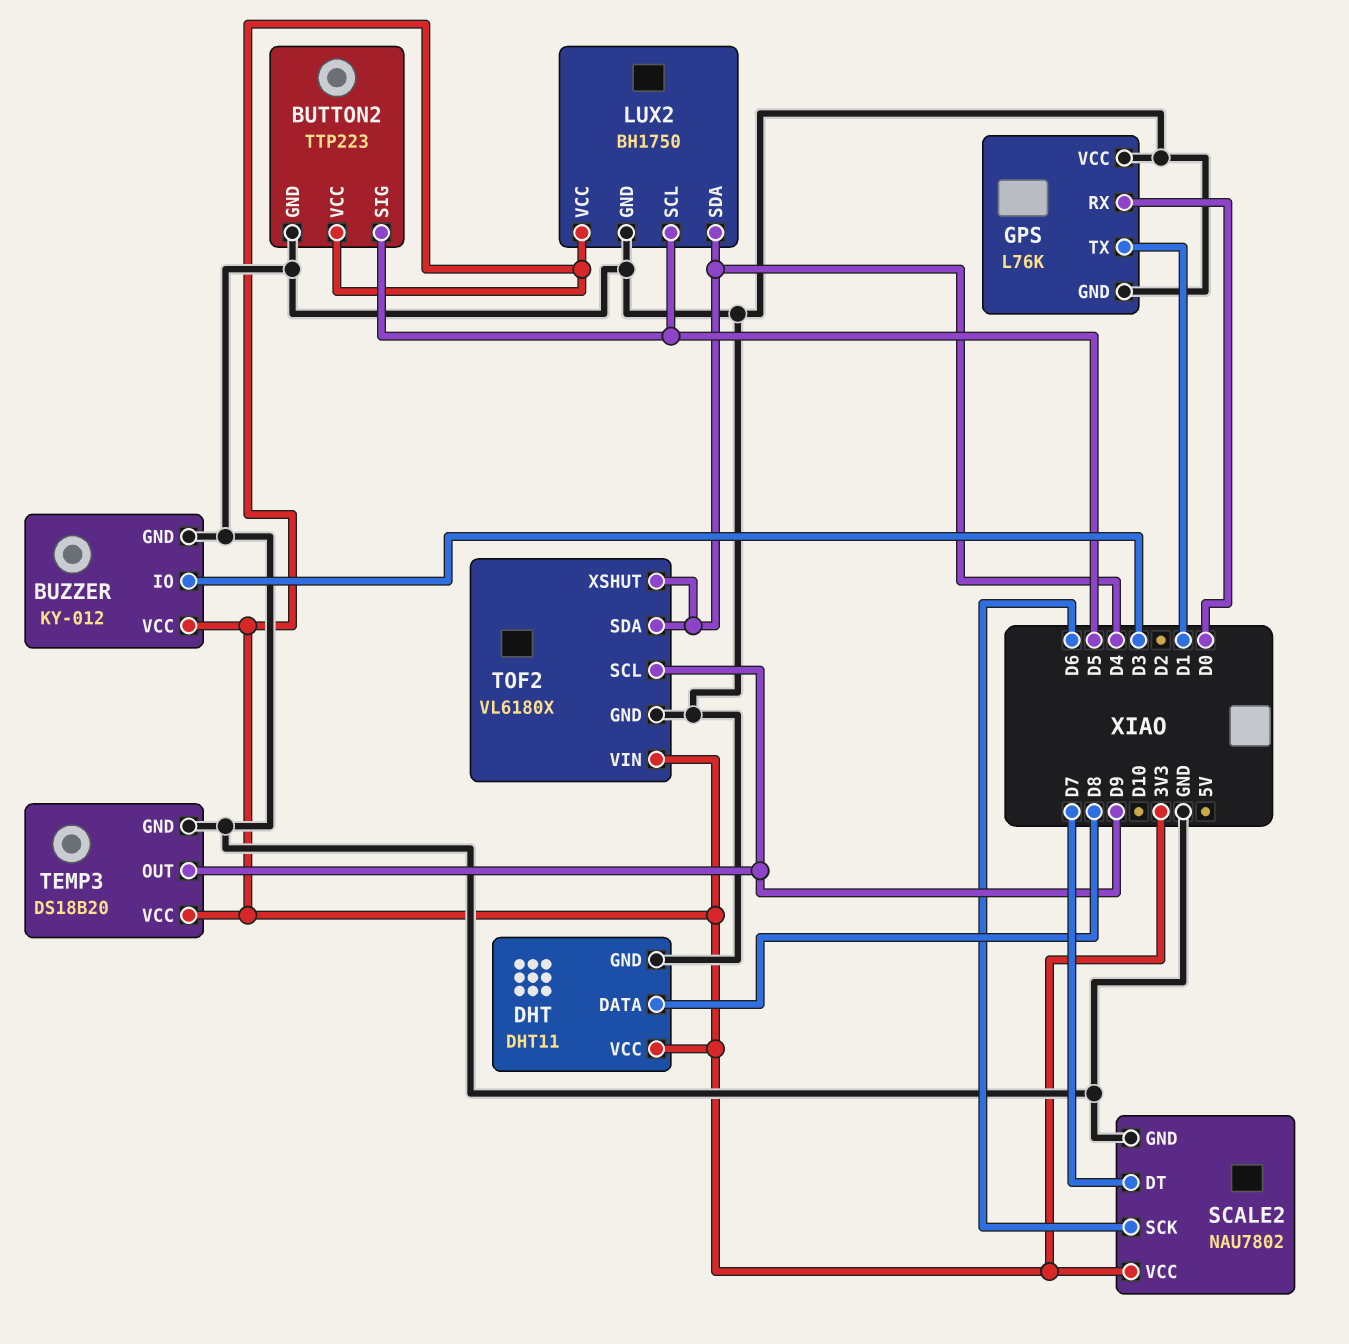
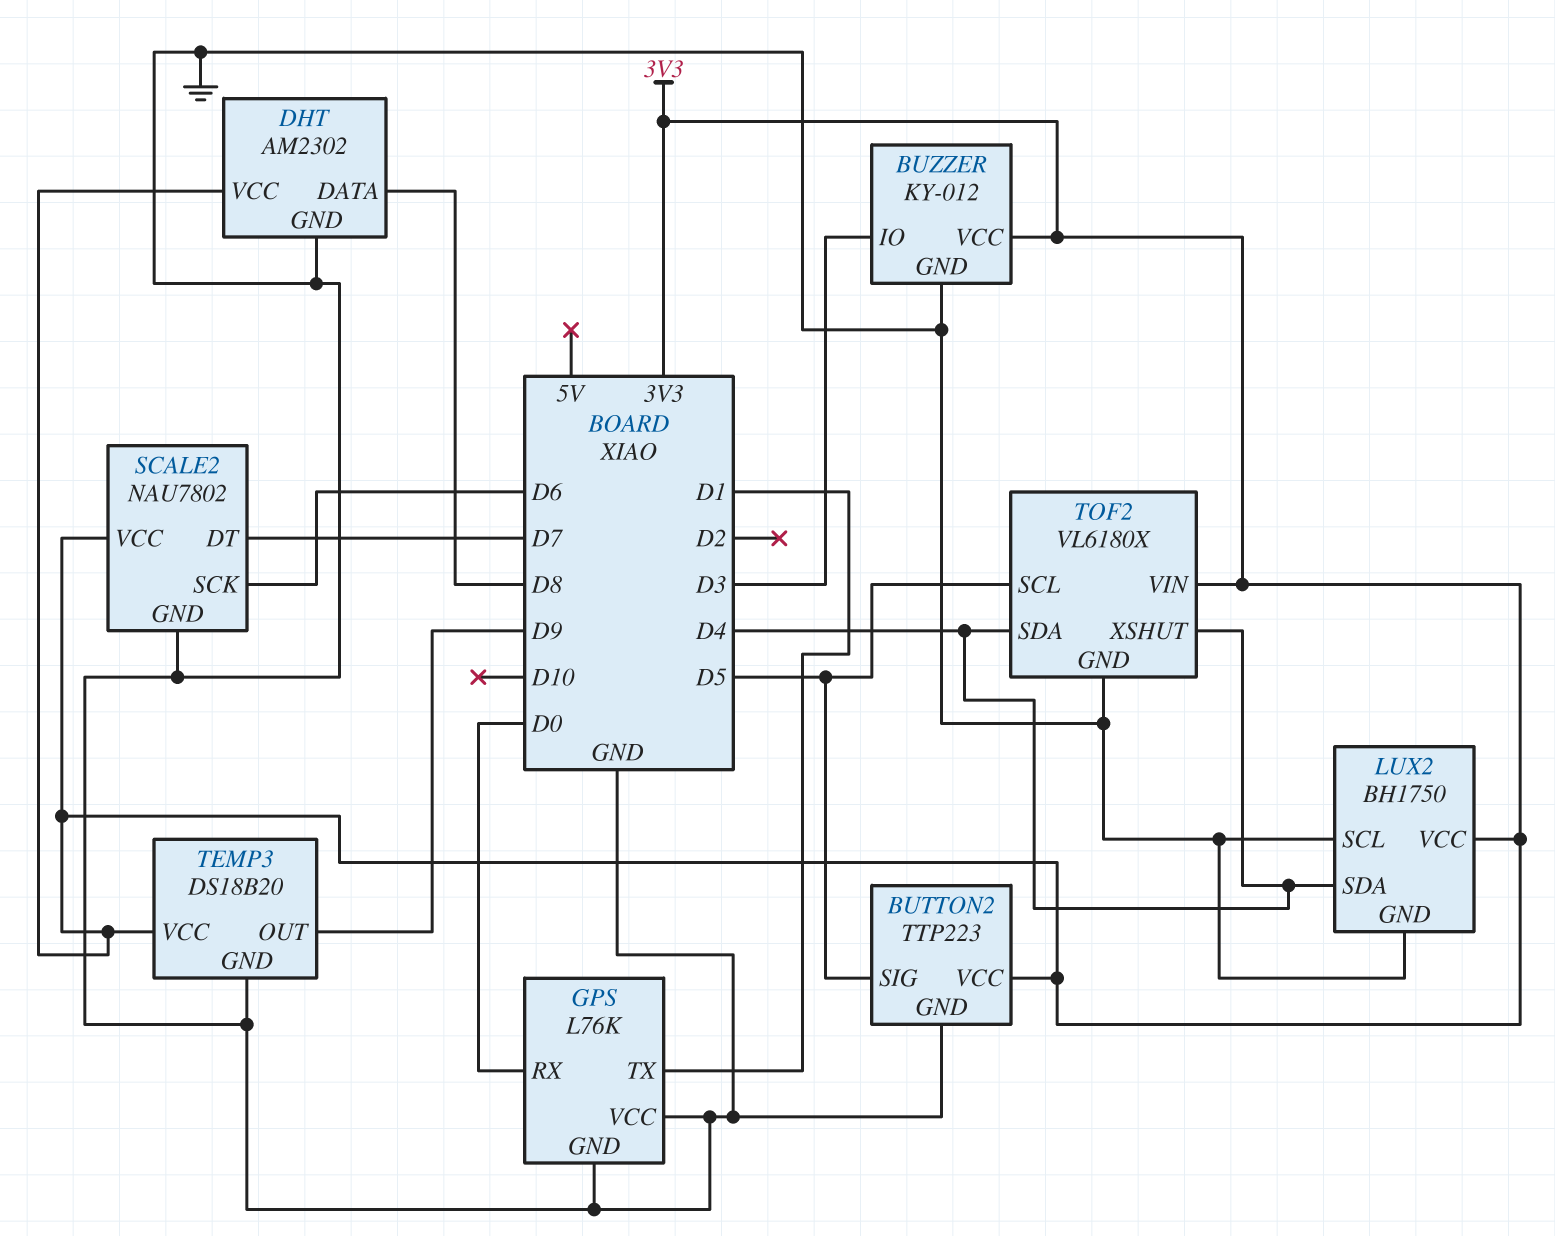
DHT: DHT11 -> AM2302
LUX2 pin SCL: D5 -> GND
TOF2 pin SCL: D9 -> D5

